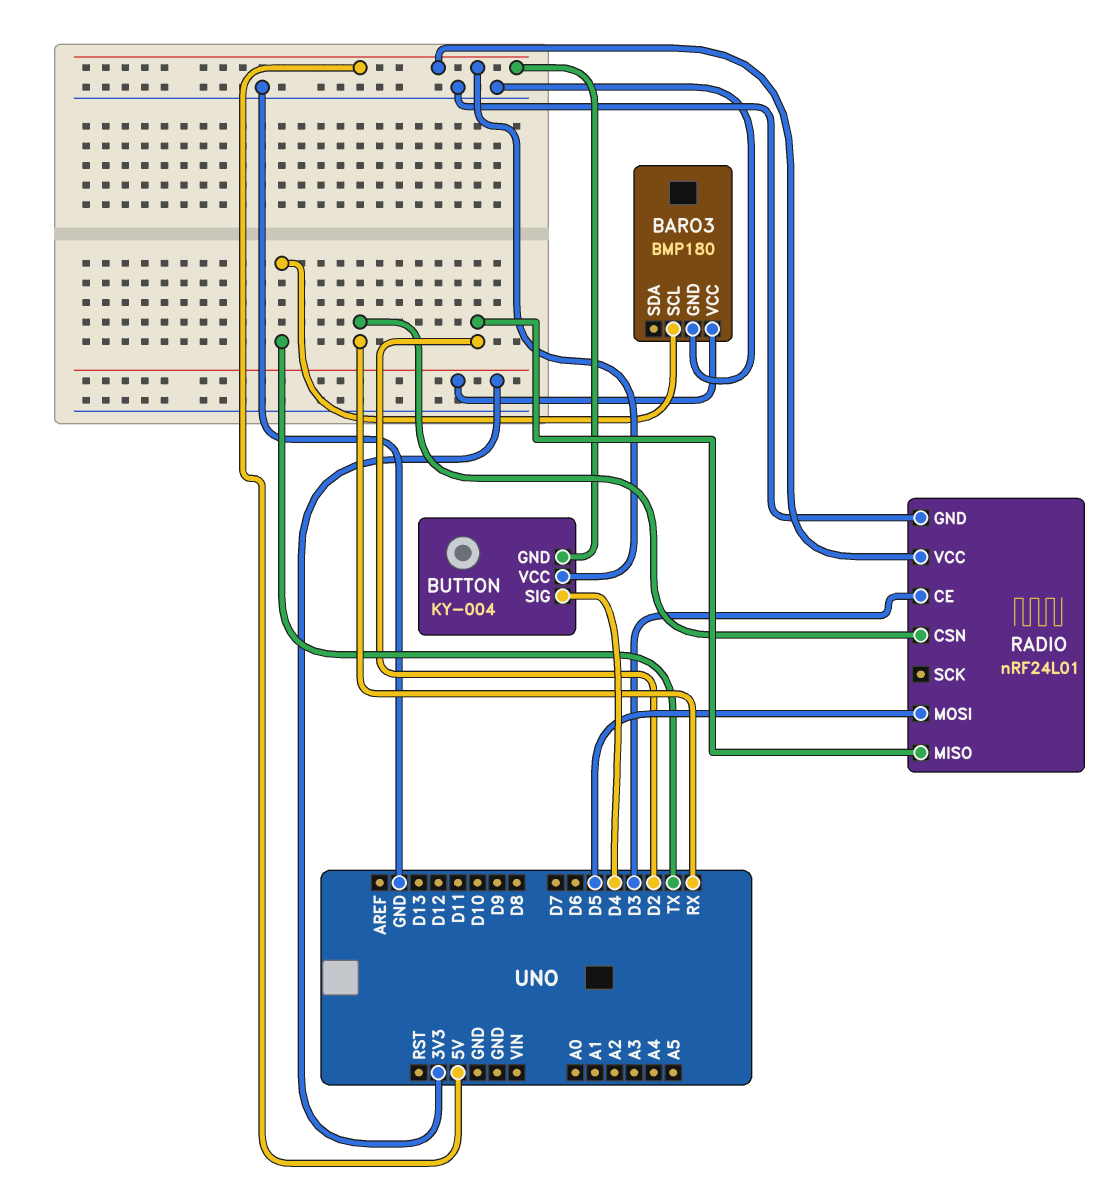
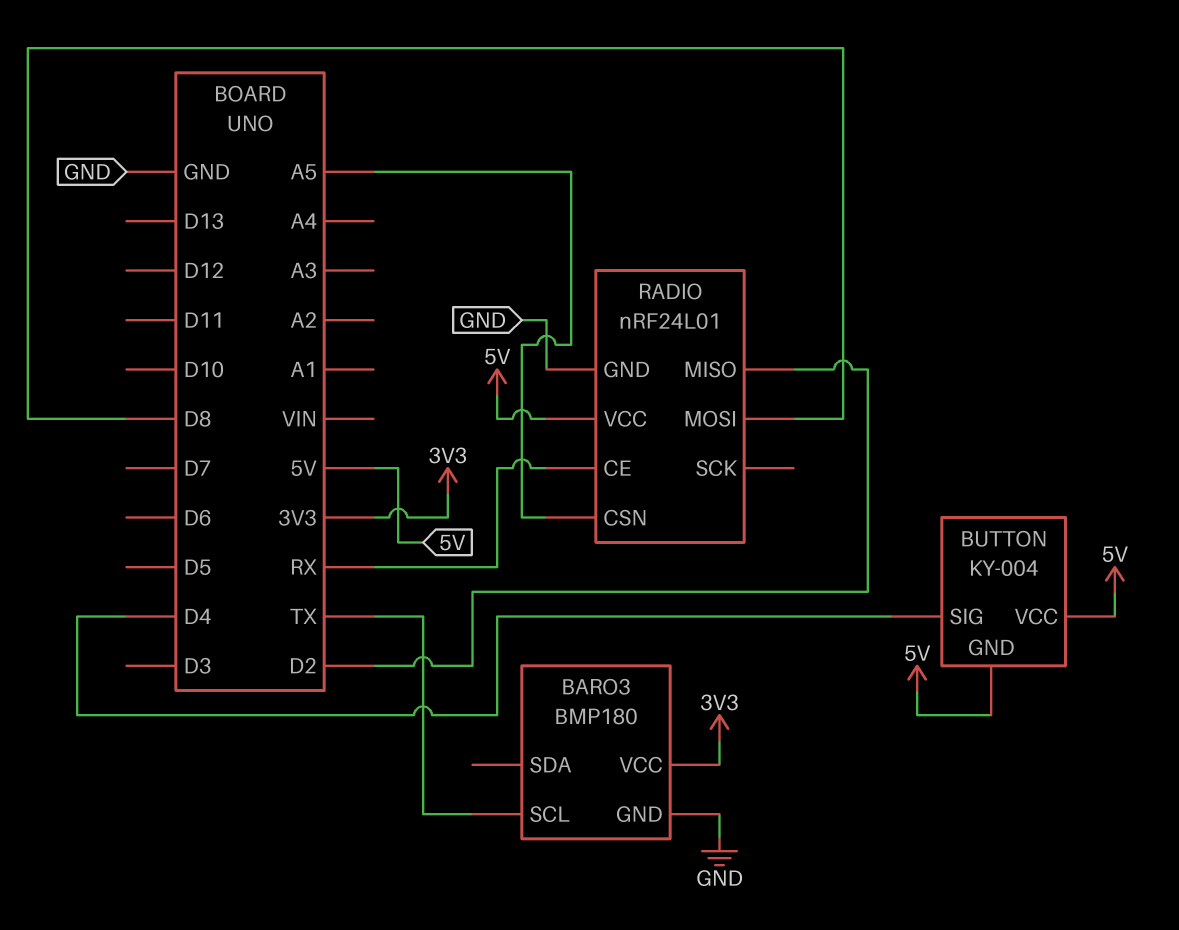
RADIO pin CE: D3 -> RX
RADIO pin CSN: RX -> A5
RADIO pin MOSI: D5 -> D8

